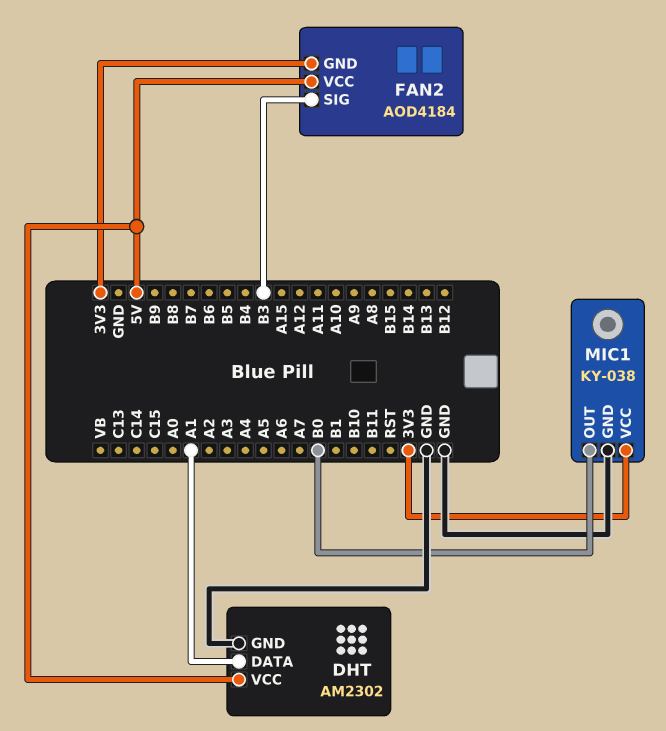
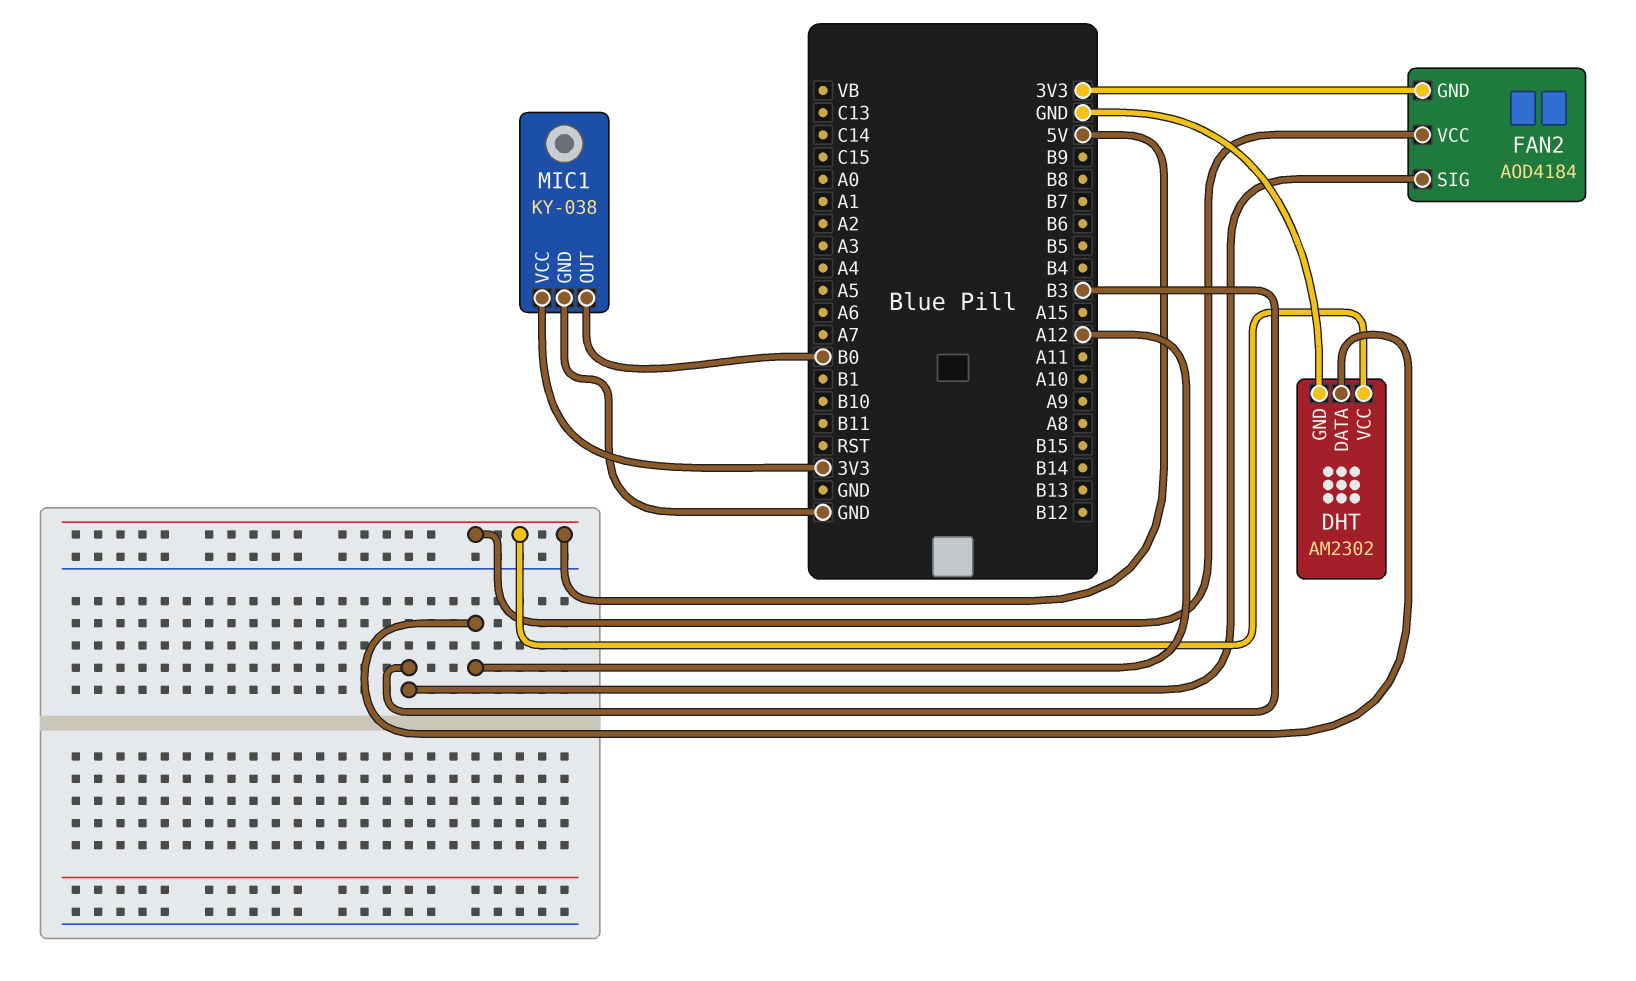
DHT pin DATA: A1 -> A12

